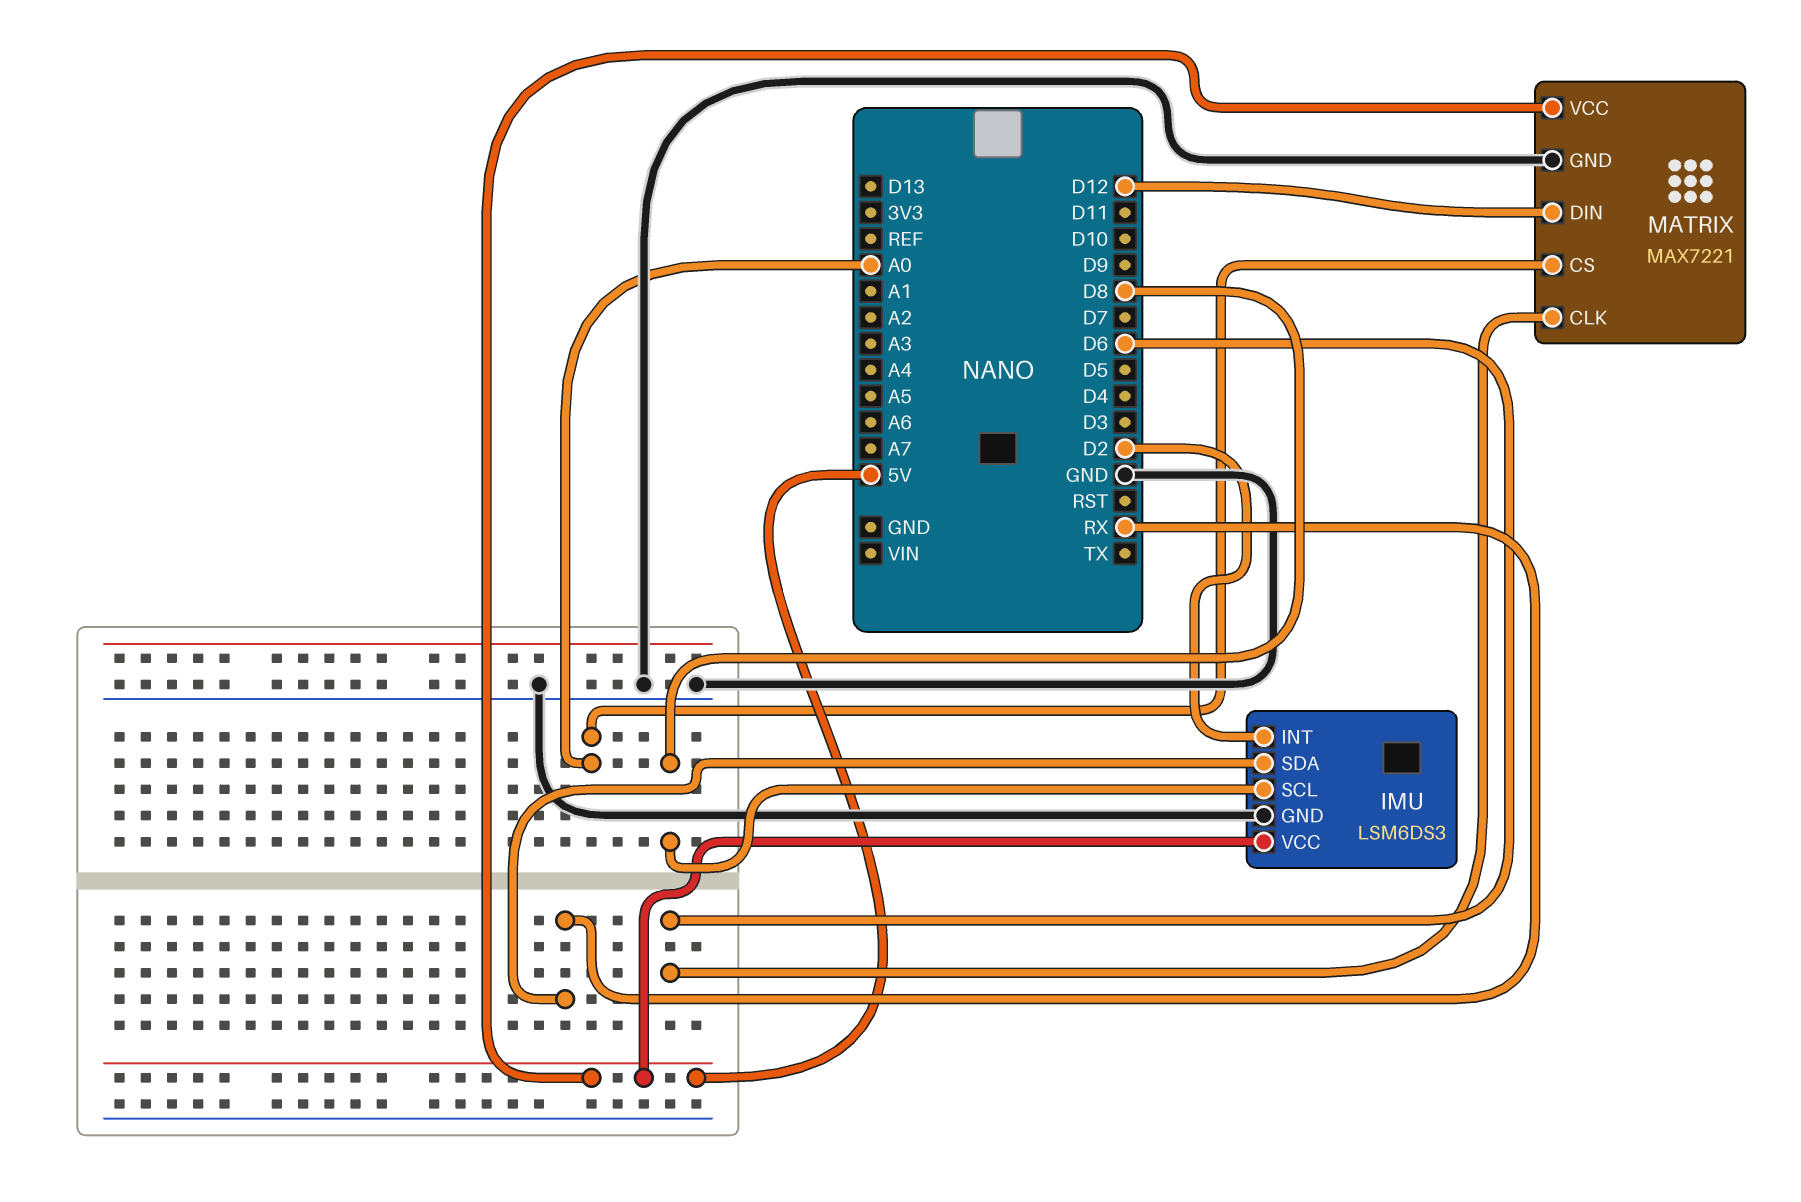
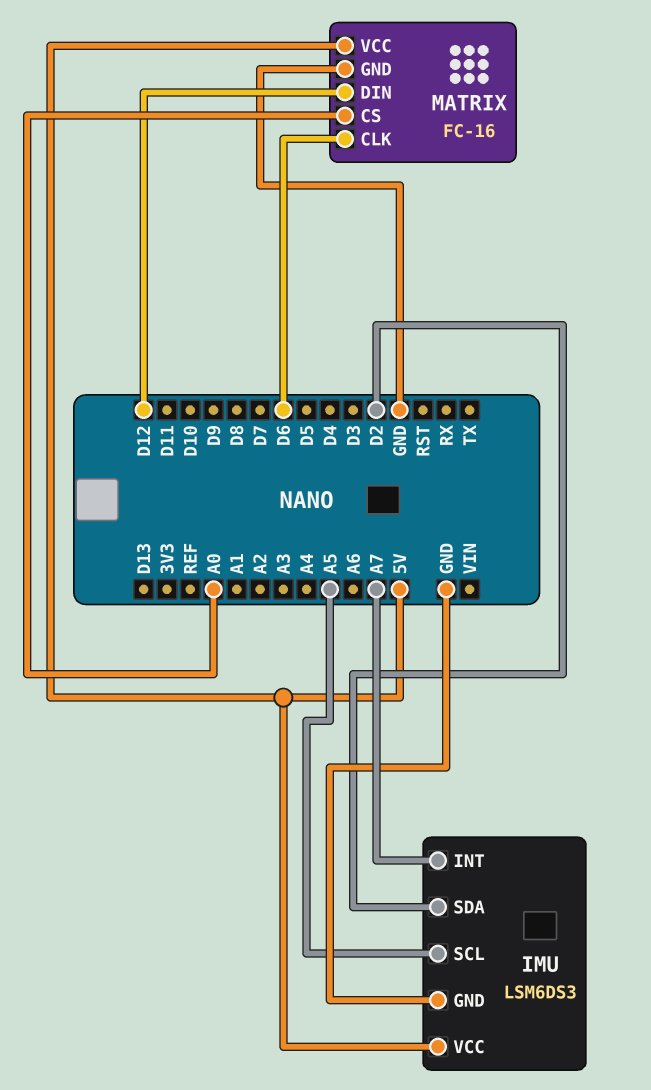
IMU pin INT: D2 -> A7
IMU pin SCL: D8 -> A5
IMU pin SDA: RX -> D2
MATRIX: MAX7221 -> FC-16

